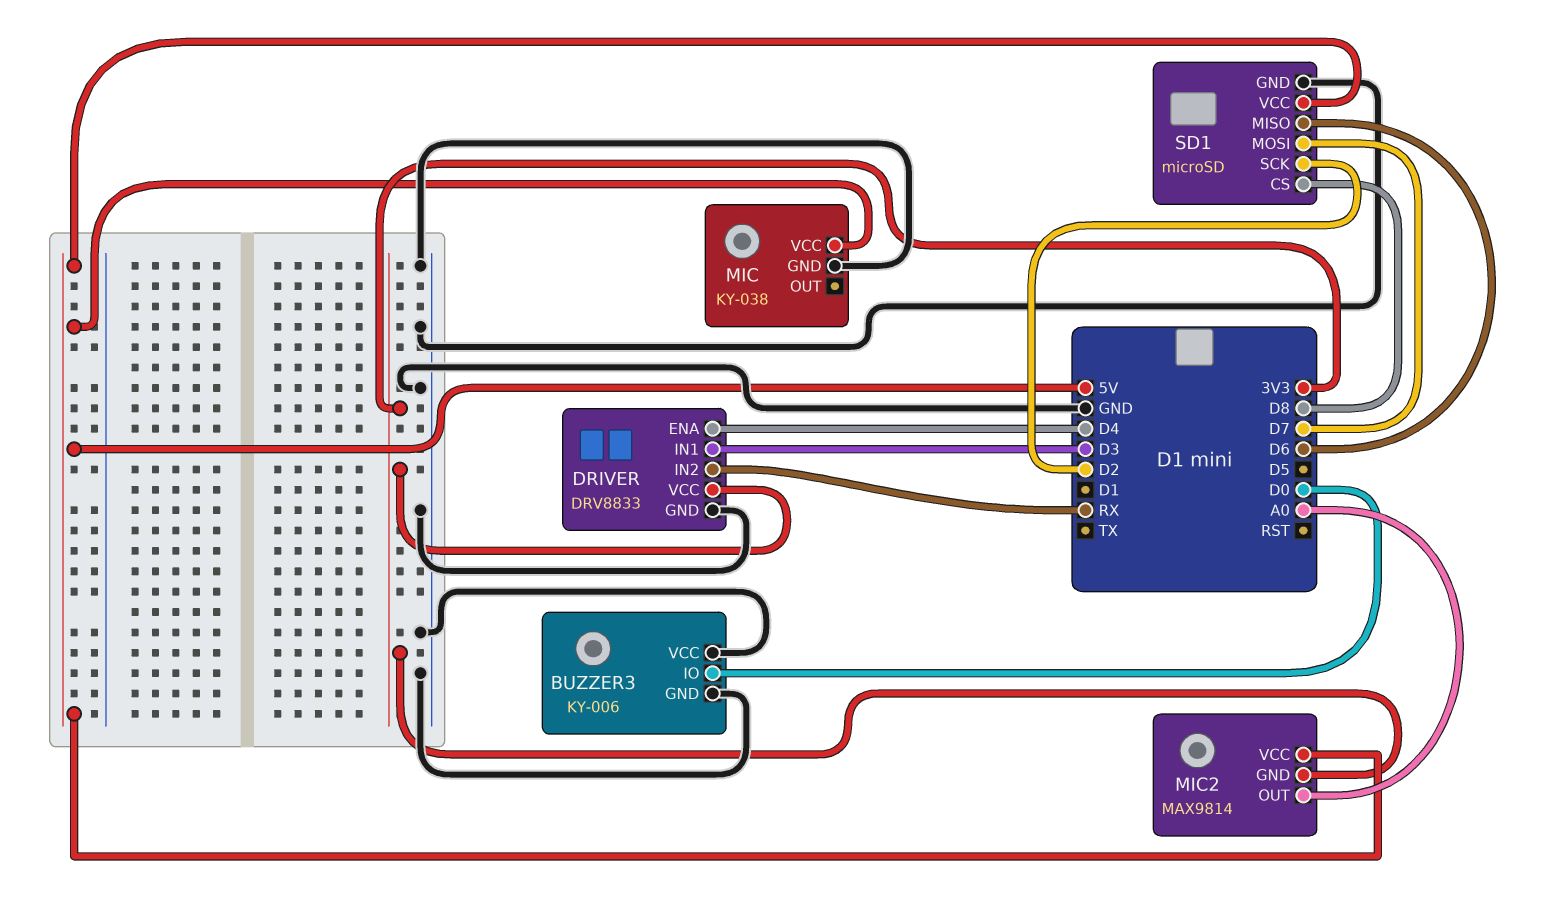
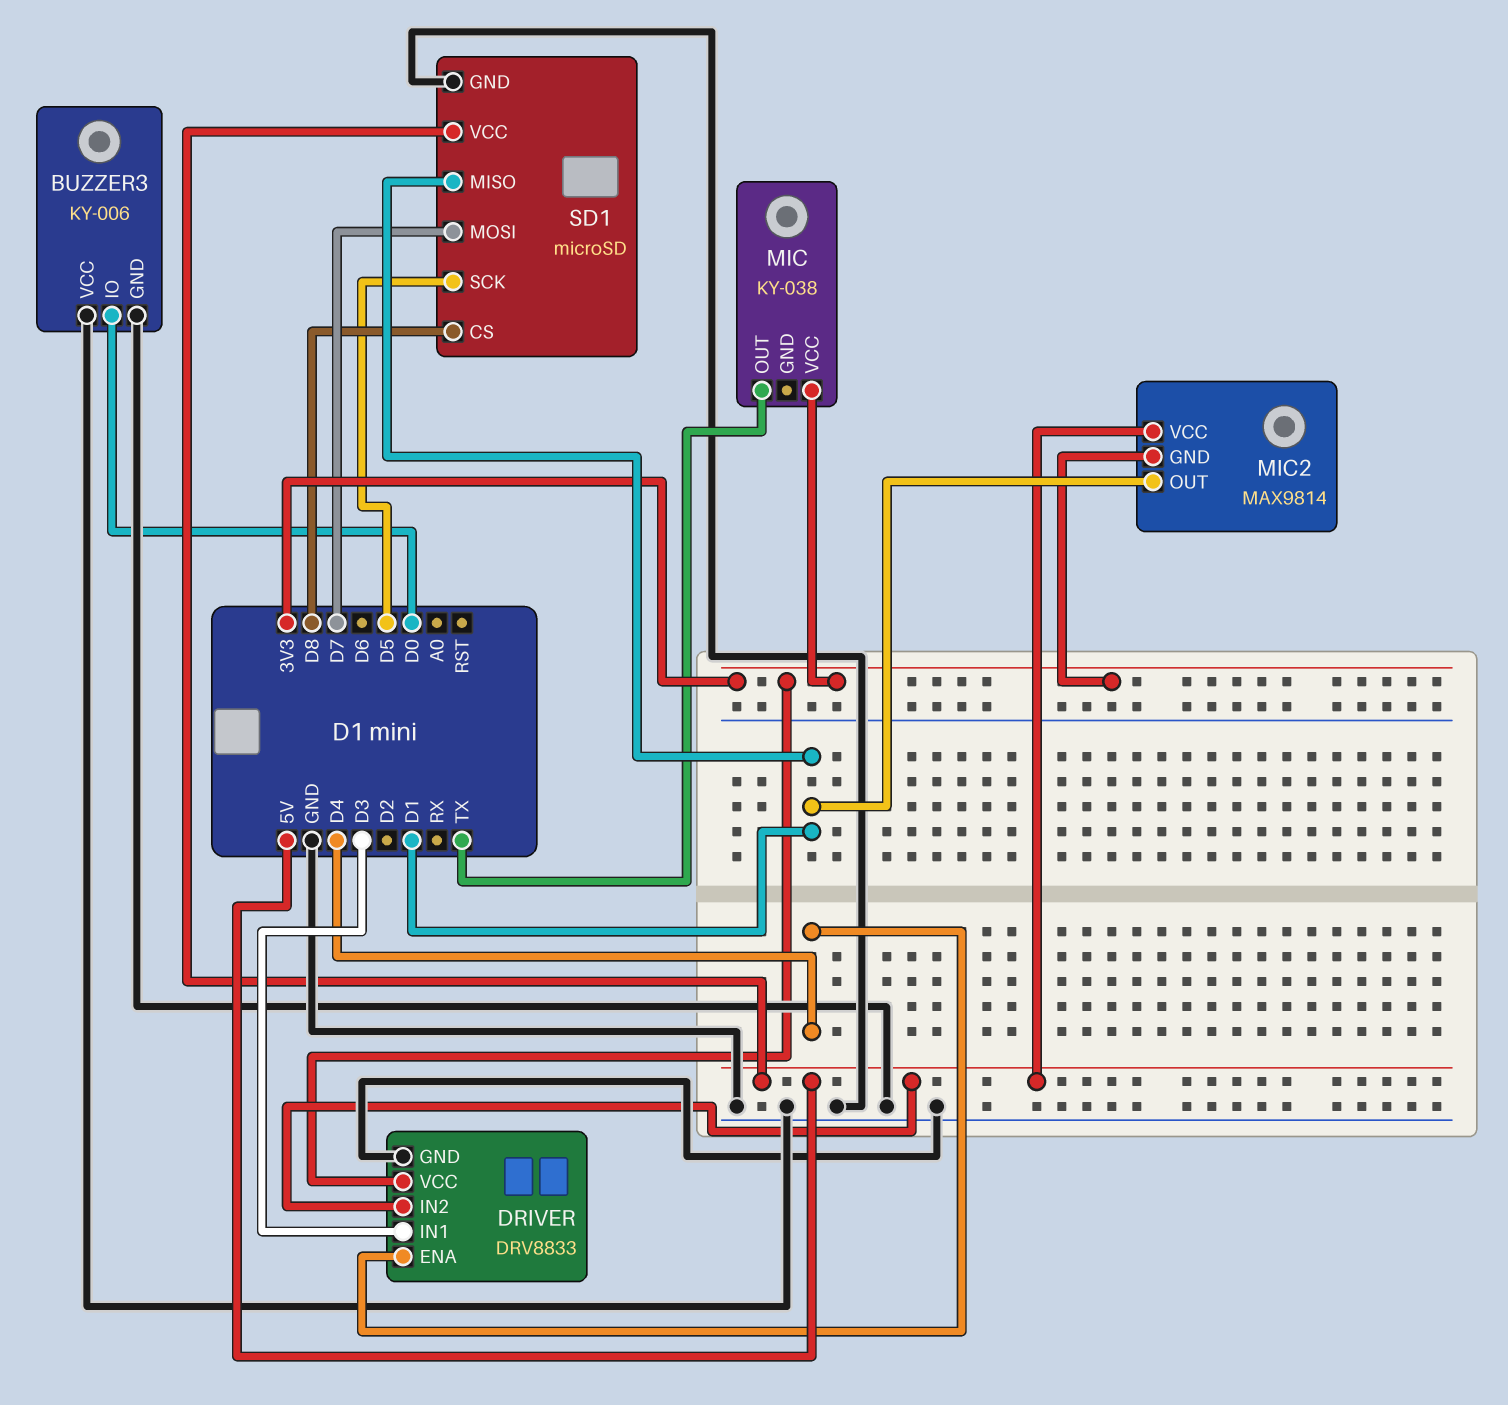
DRIVER pin IN2: RX -> 5V
MIC pin GND: GND -> none
MIC pin OUT: none -> TX
MIC pin VCC: 5V -> 3V3
MIC2 pin OUT: A0 -> D1
SD1 pin MISO: D6 -> D1
SD1 pin SCK: D2 -> D5

